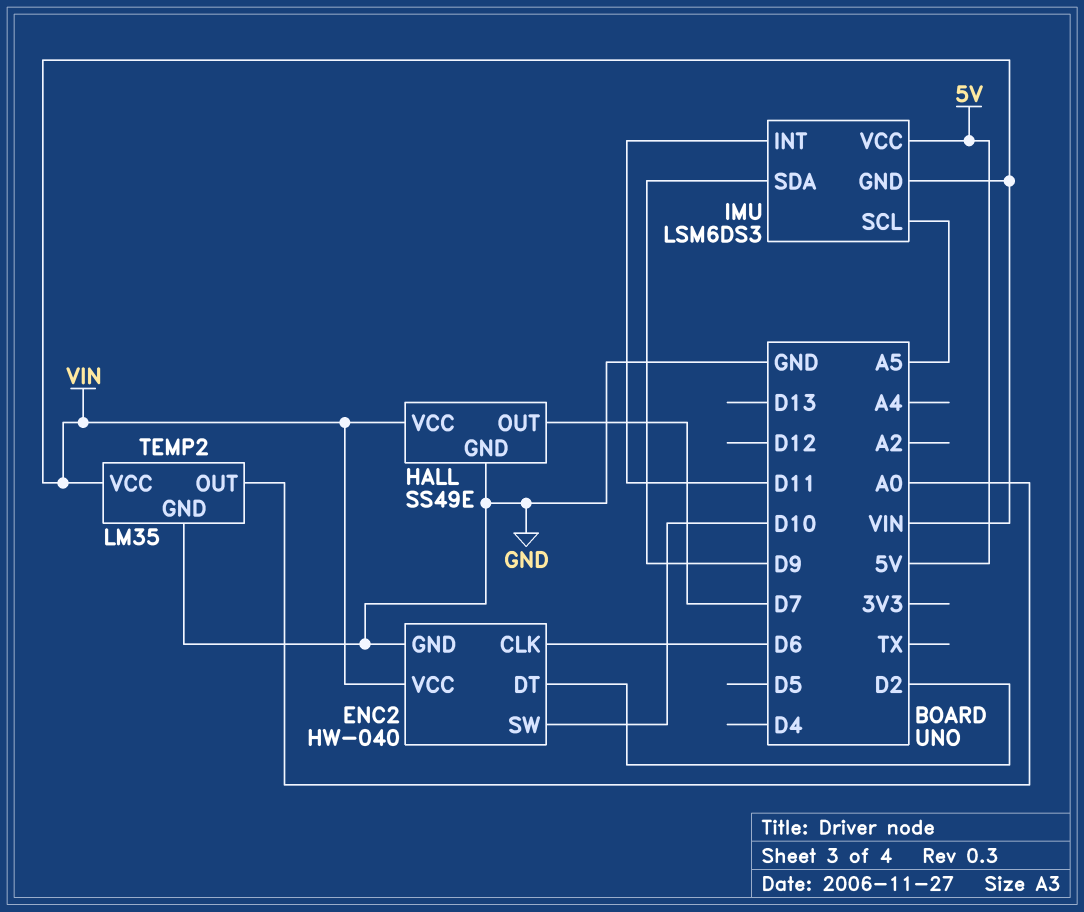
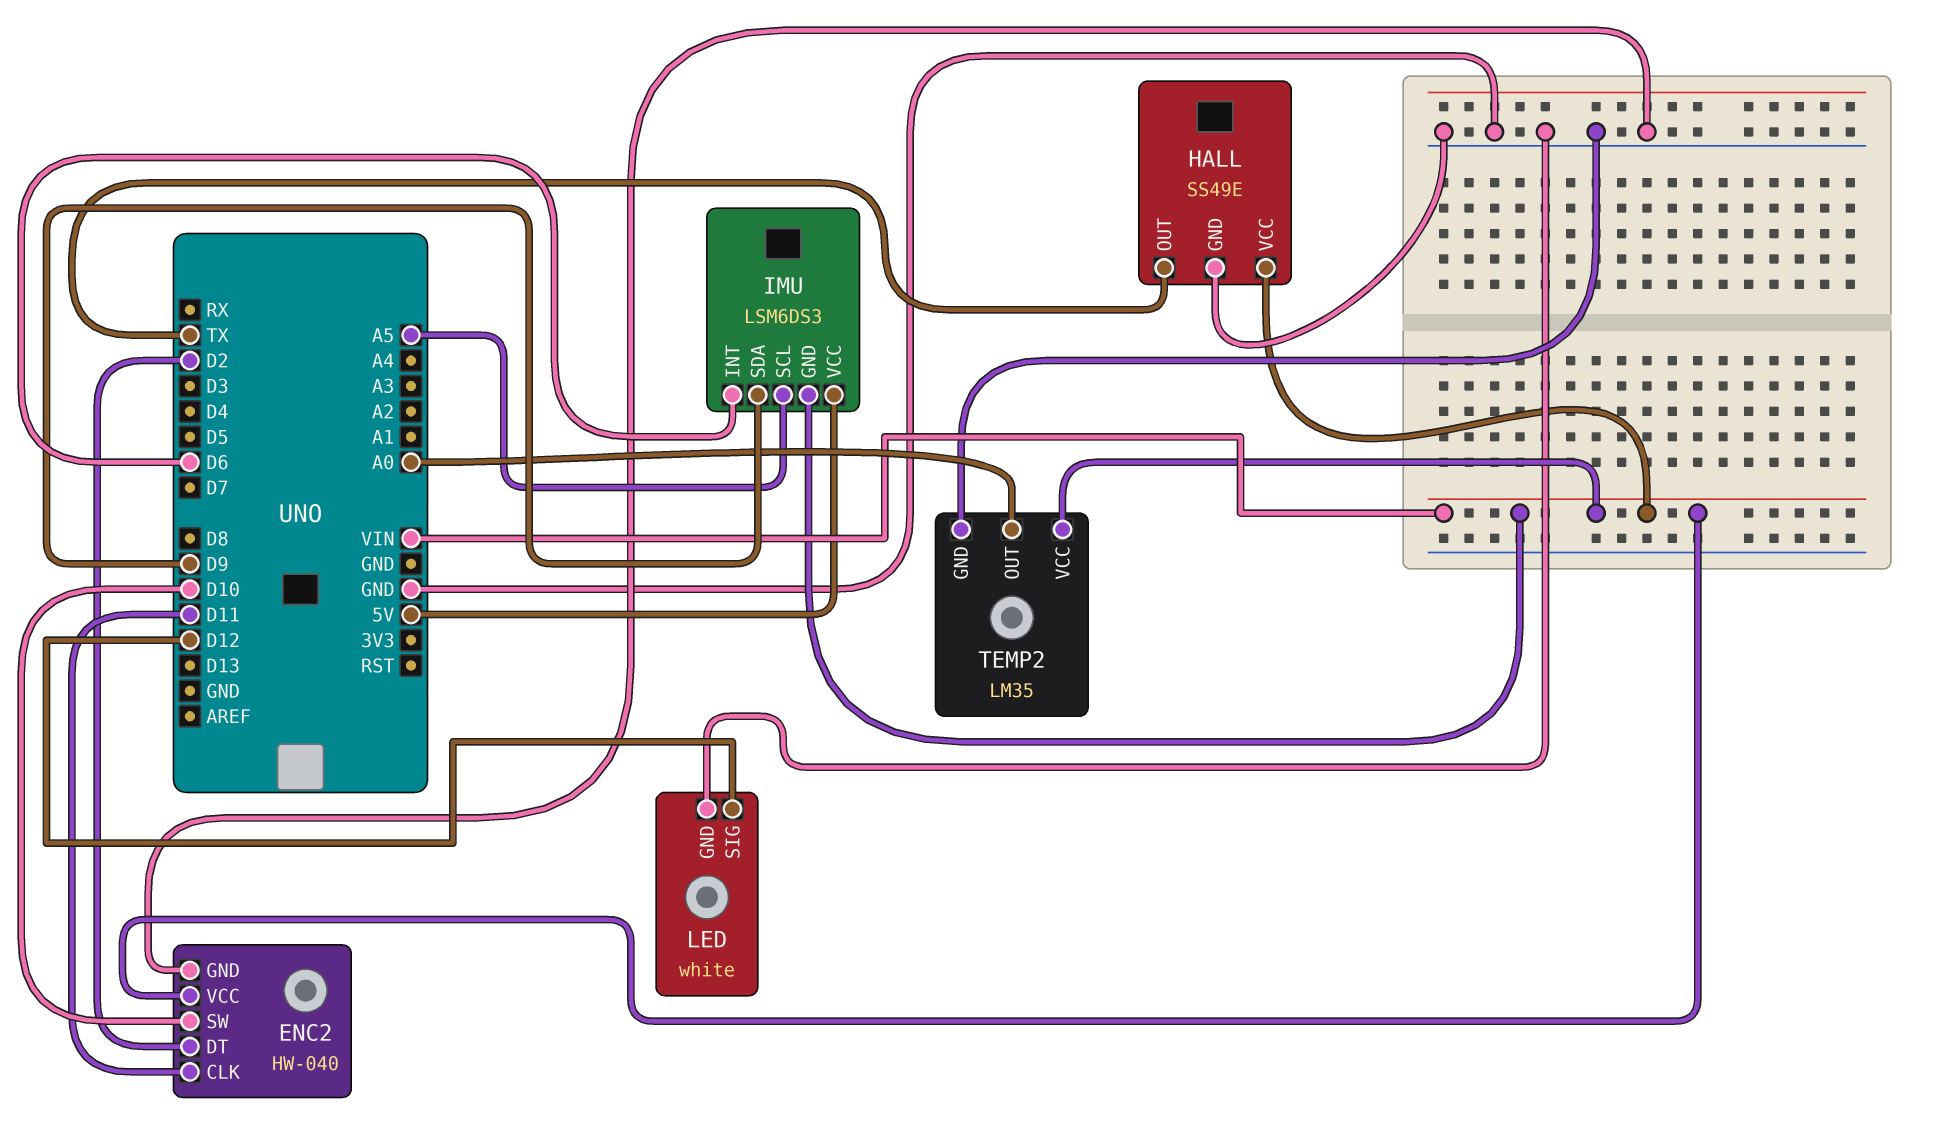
ENC2 pin CLK: D6 -> D11
HALL pin OUT: D7 -> TX
IMU pin INT: D11 -> D6
LED: none -> white
LED pin GND: none -> GND
LED pin SIG: none -> D12

